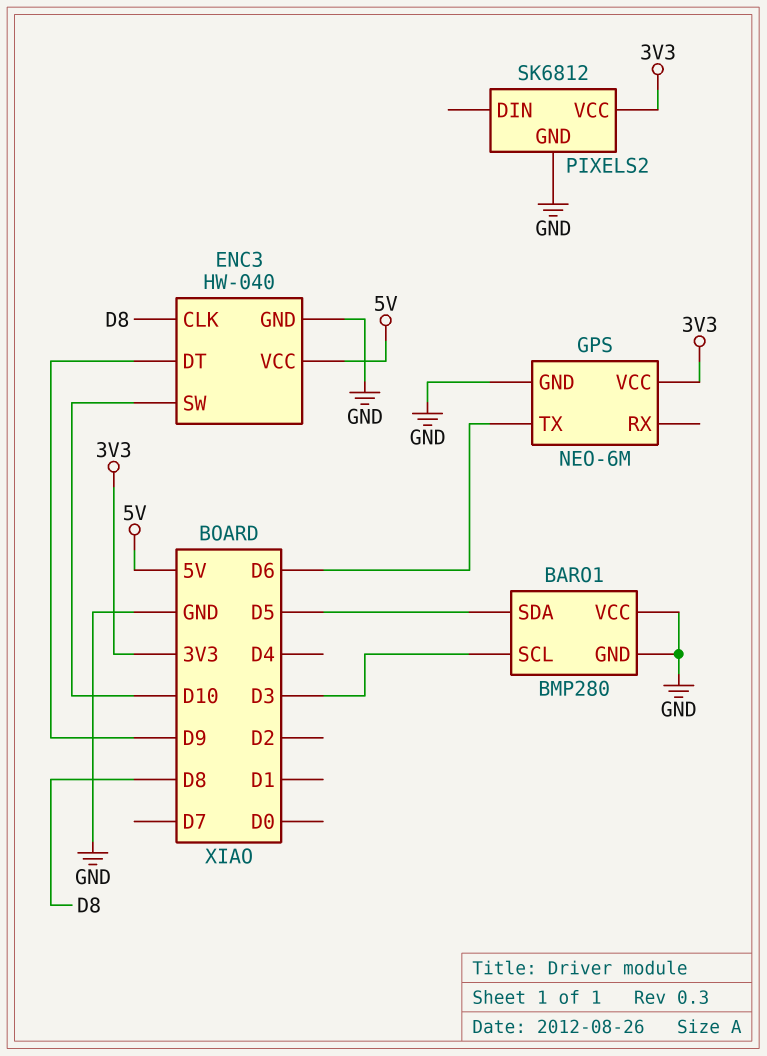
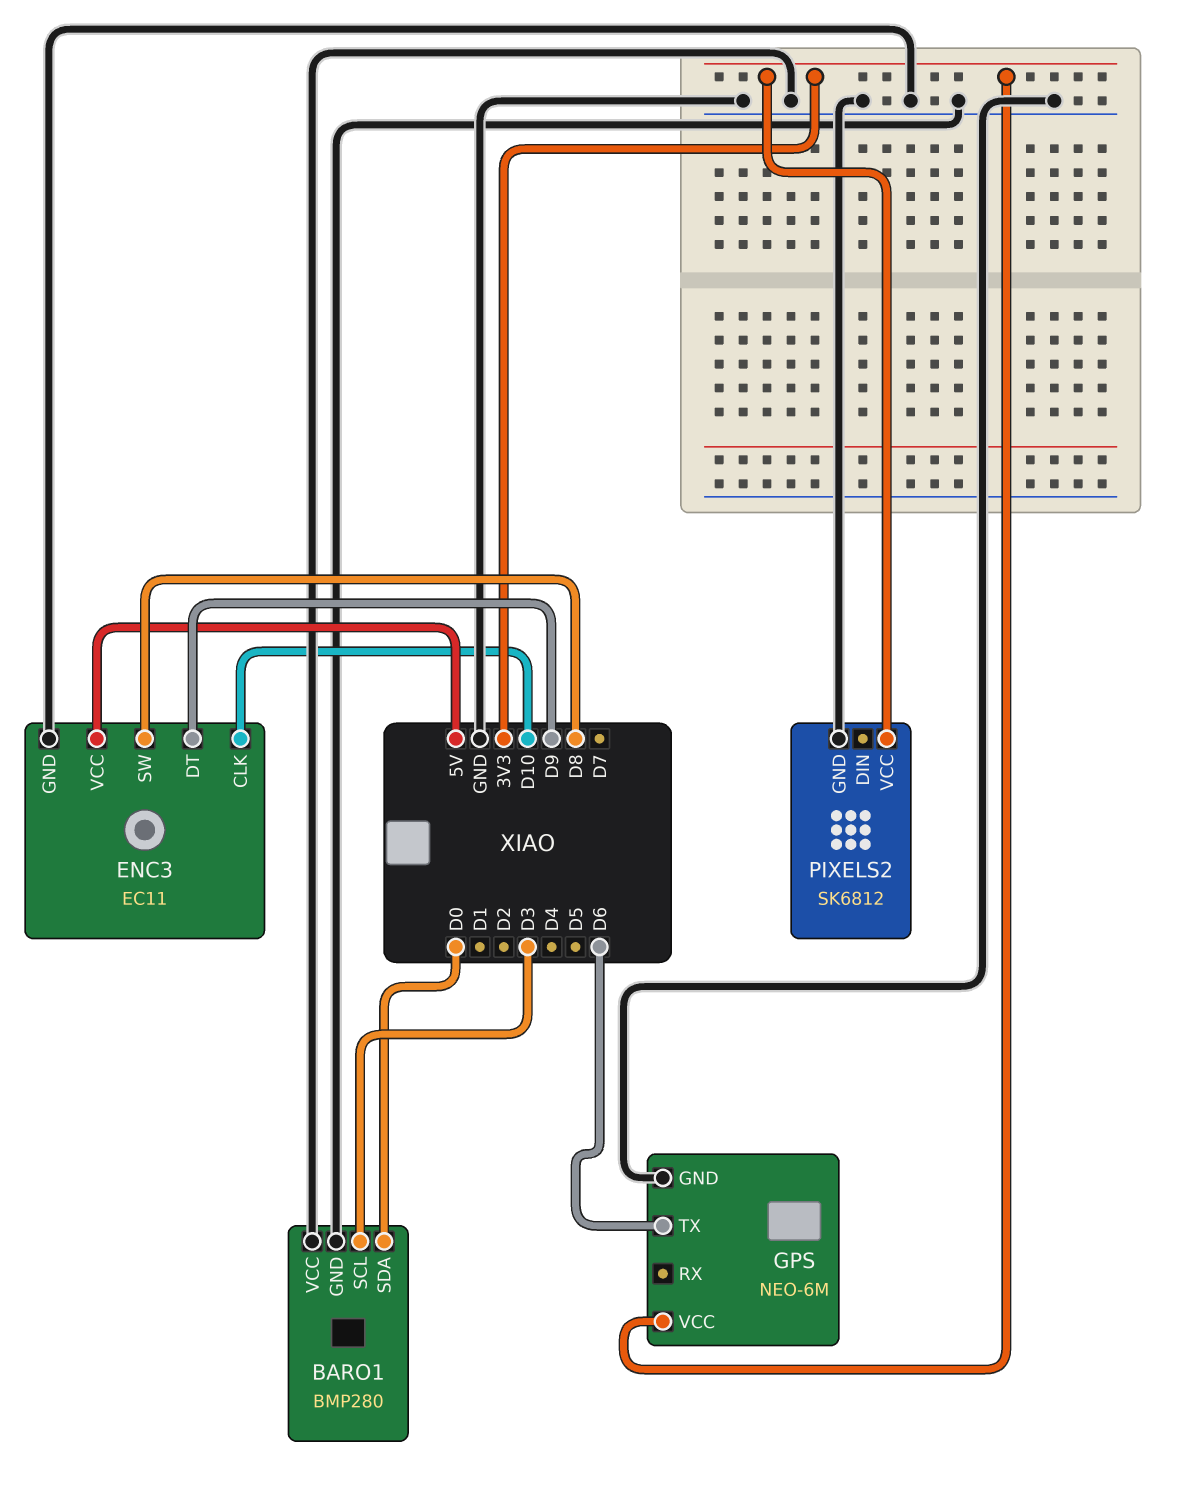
BARO1 pin SDA: D5 -> D0
ENC3: HW-040 -> EC11
ENC3 pin CLK: D8 -> D10
ENC3 pin SW: D10 -> D8

